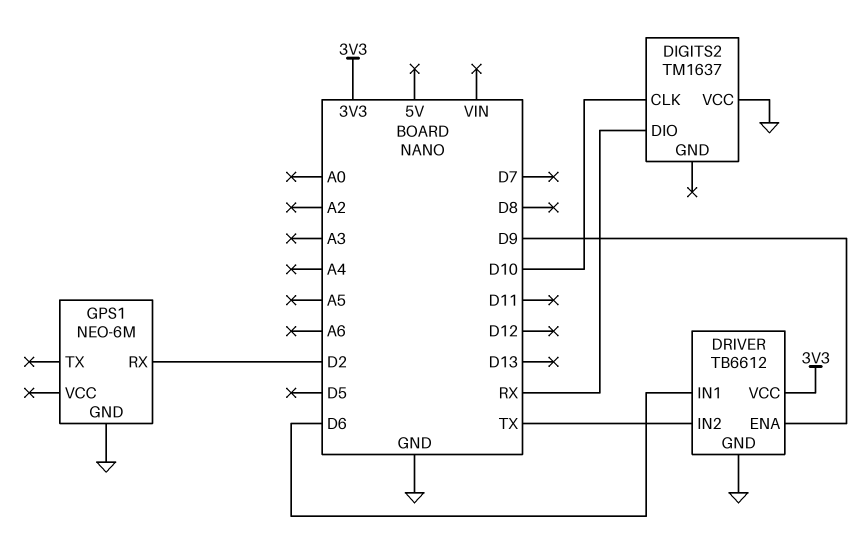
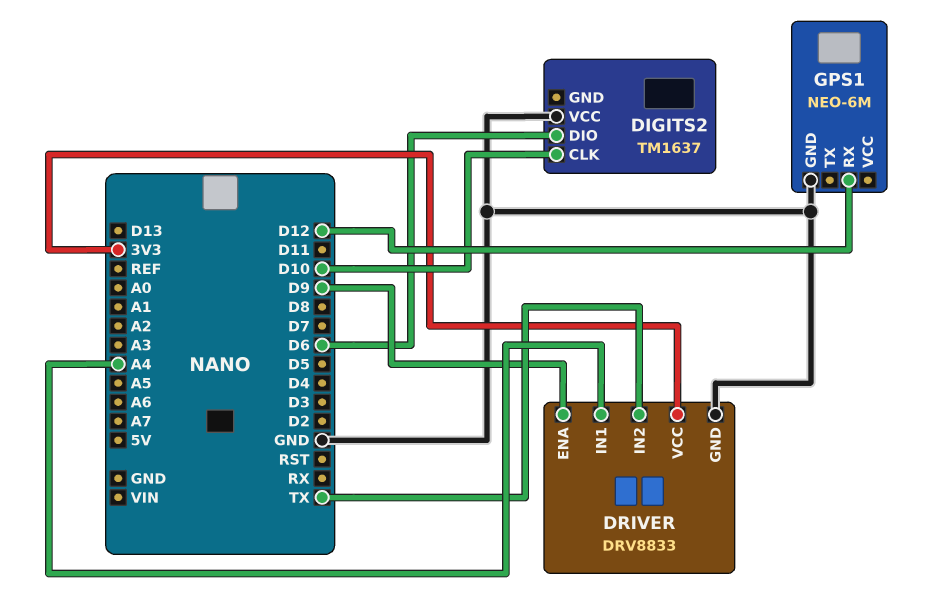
DIGITS2 pin DIO: RX -> D6
DRIVER: TB6612 -> DRV8833
DRIVER pin IN1: D6 -> A4
GPS1 pin RX: D2 -> D12

